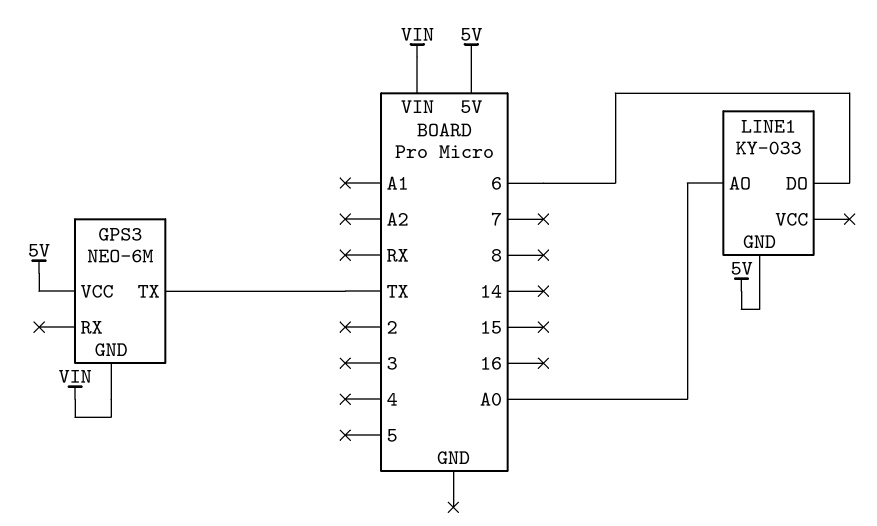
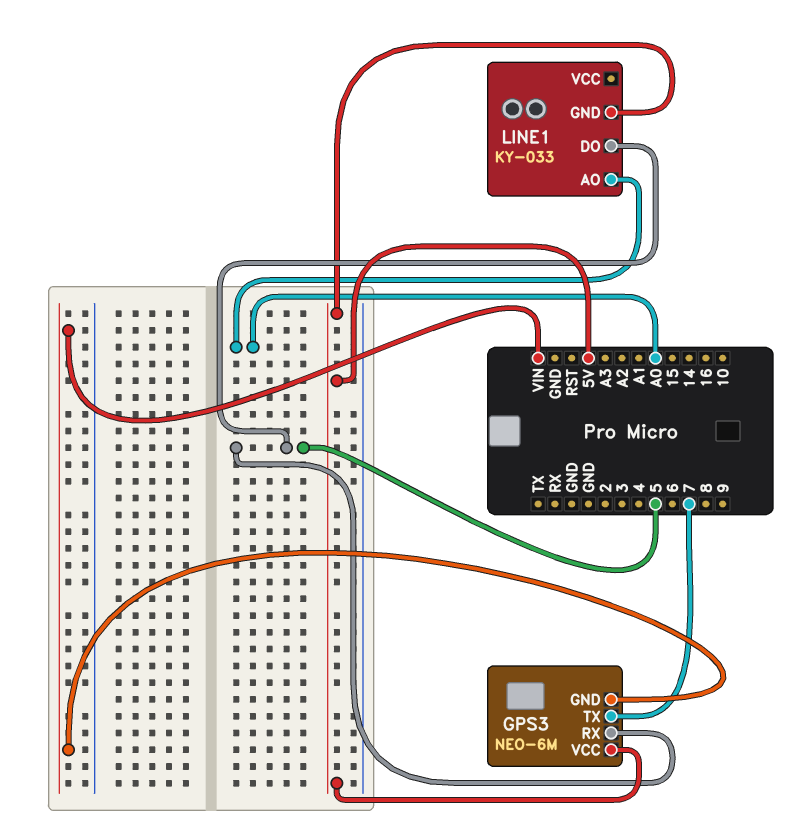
GPS3 pin RX: none -> 5
GPS3 pin TX: TX -> 7
LINE1 pin DO: 6 -> 5

